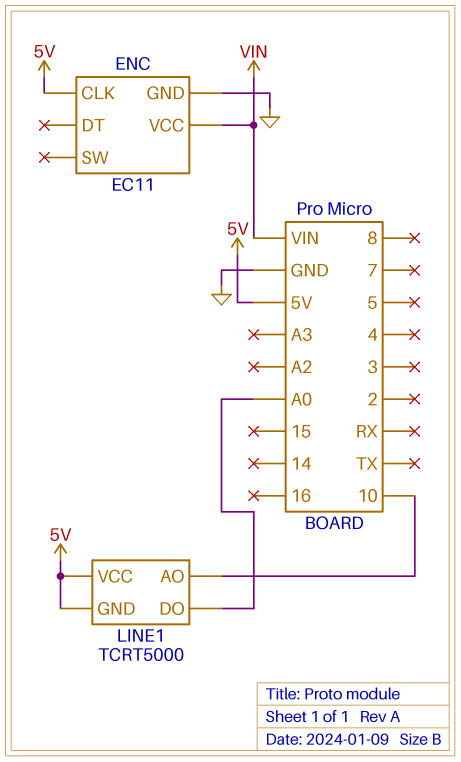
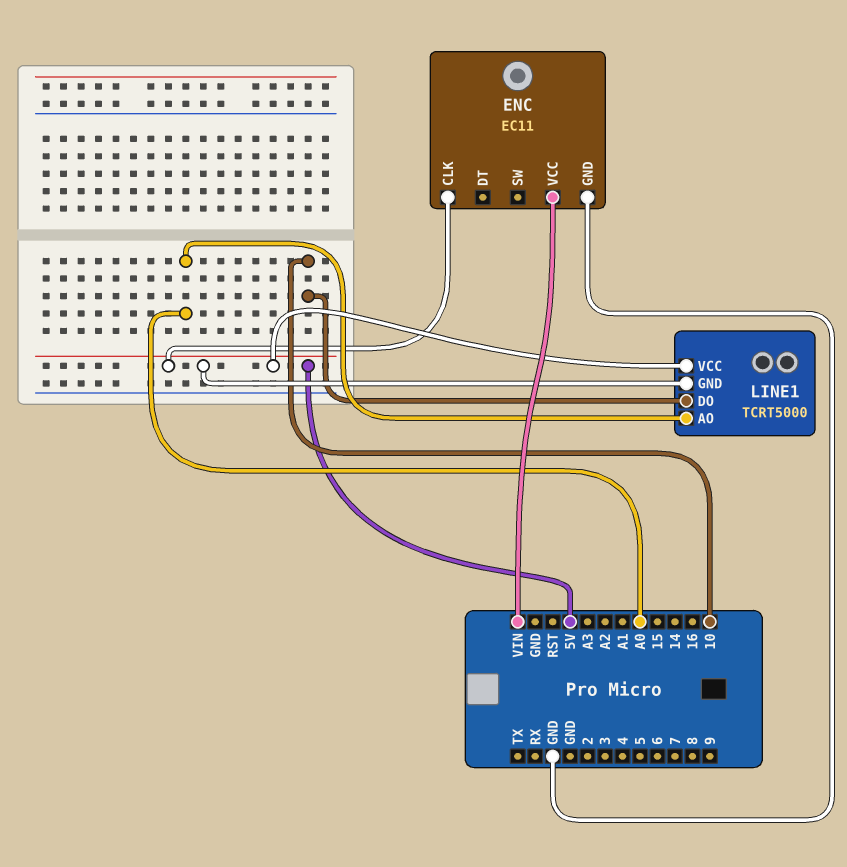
LINE1 pin AO: 10 -> A0
LINE1 pin DO: A0 -> 10

